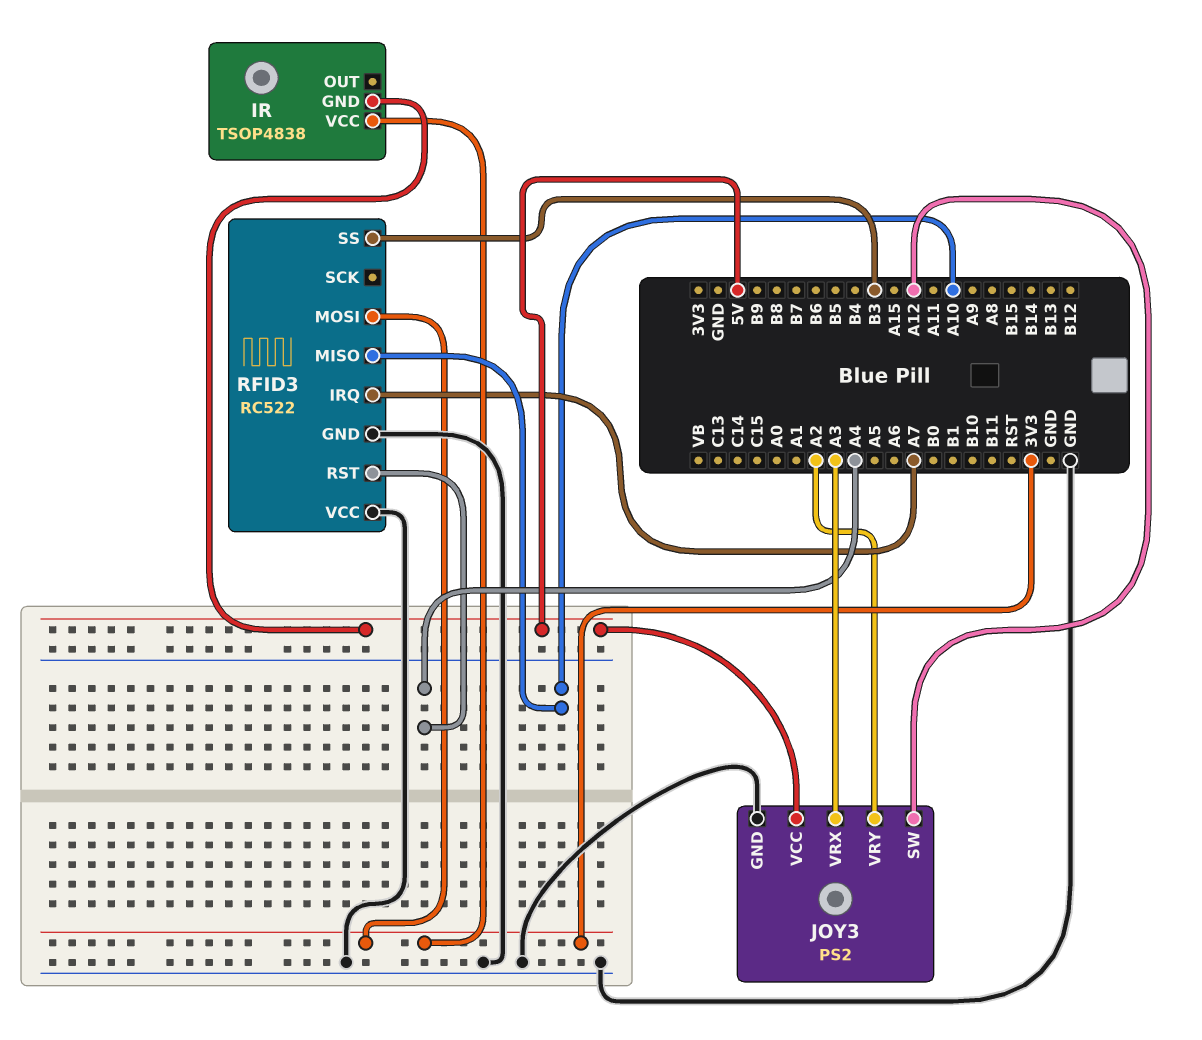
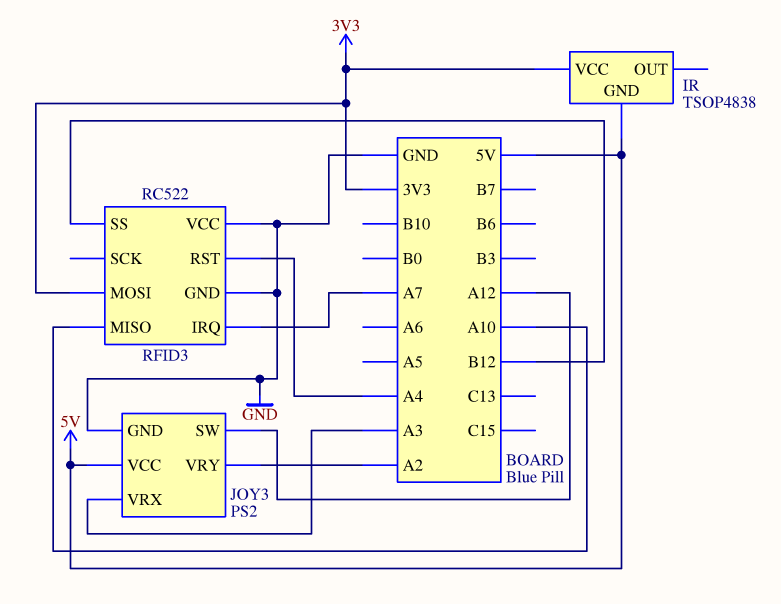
RFID3 pin SS: B3 -> B12

